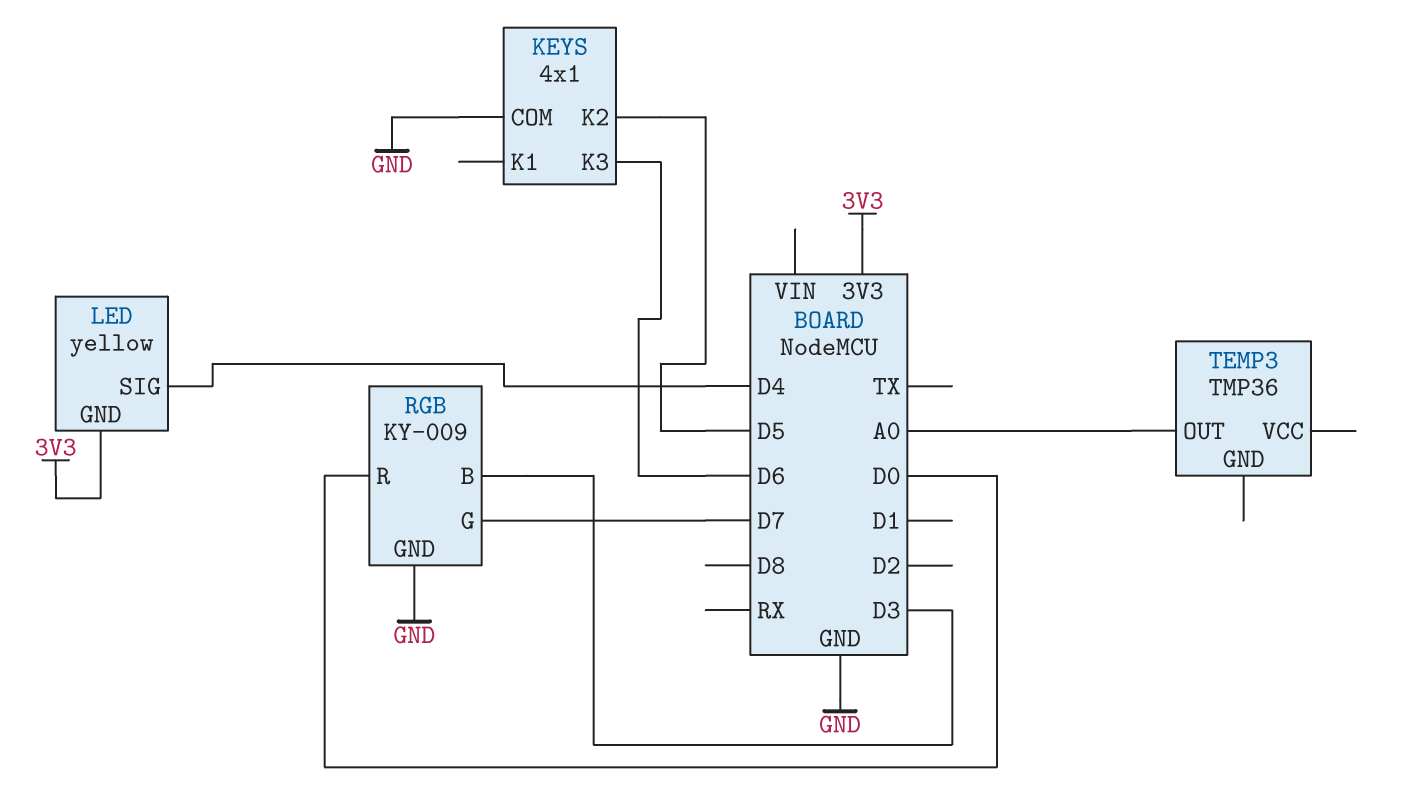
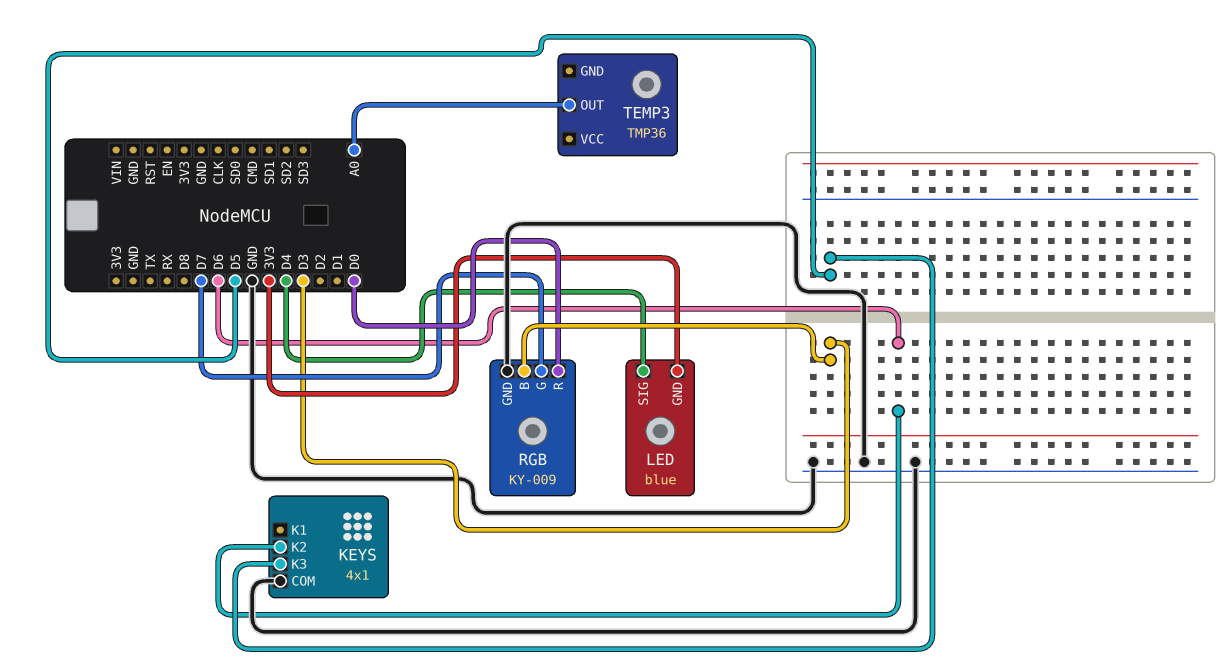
KEYS pin K2: D5 -> D6
KEYS pin K3: D6 -> D5
LED: yellow -> blue

